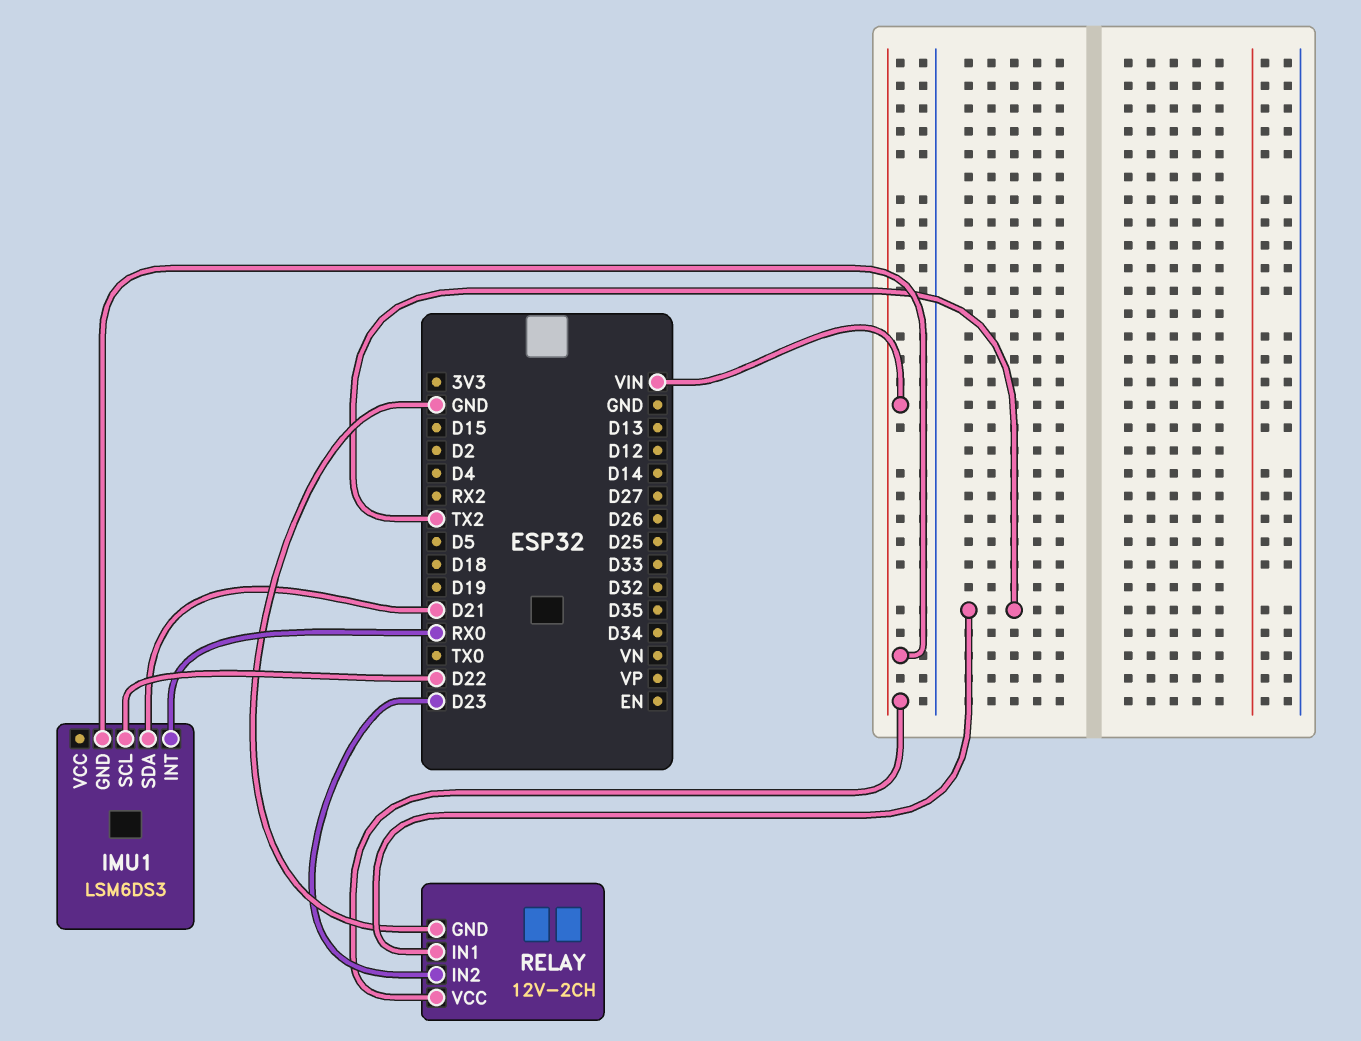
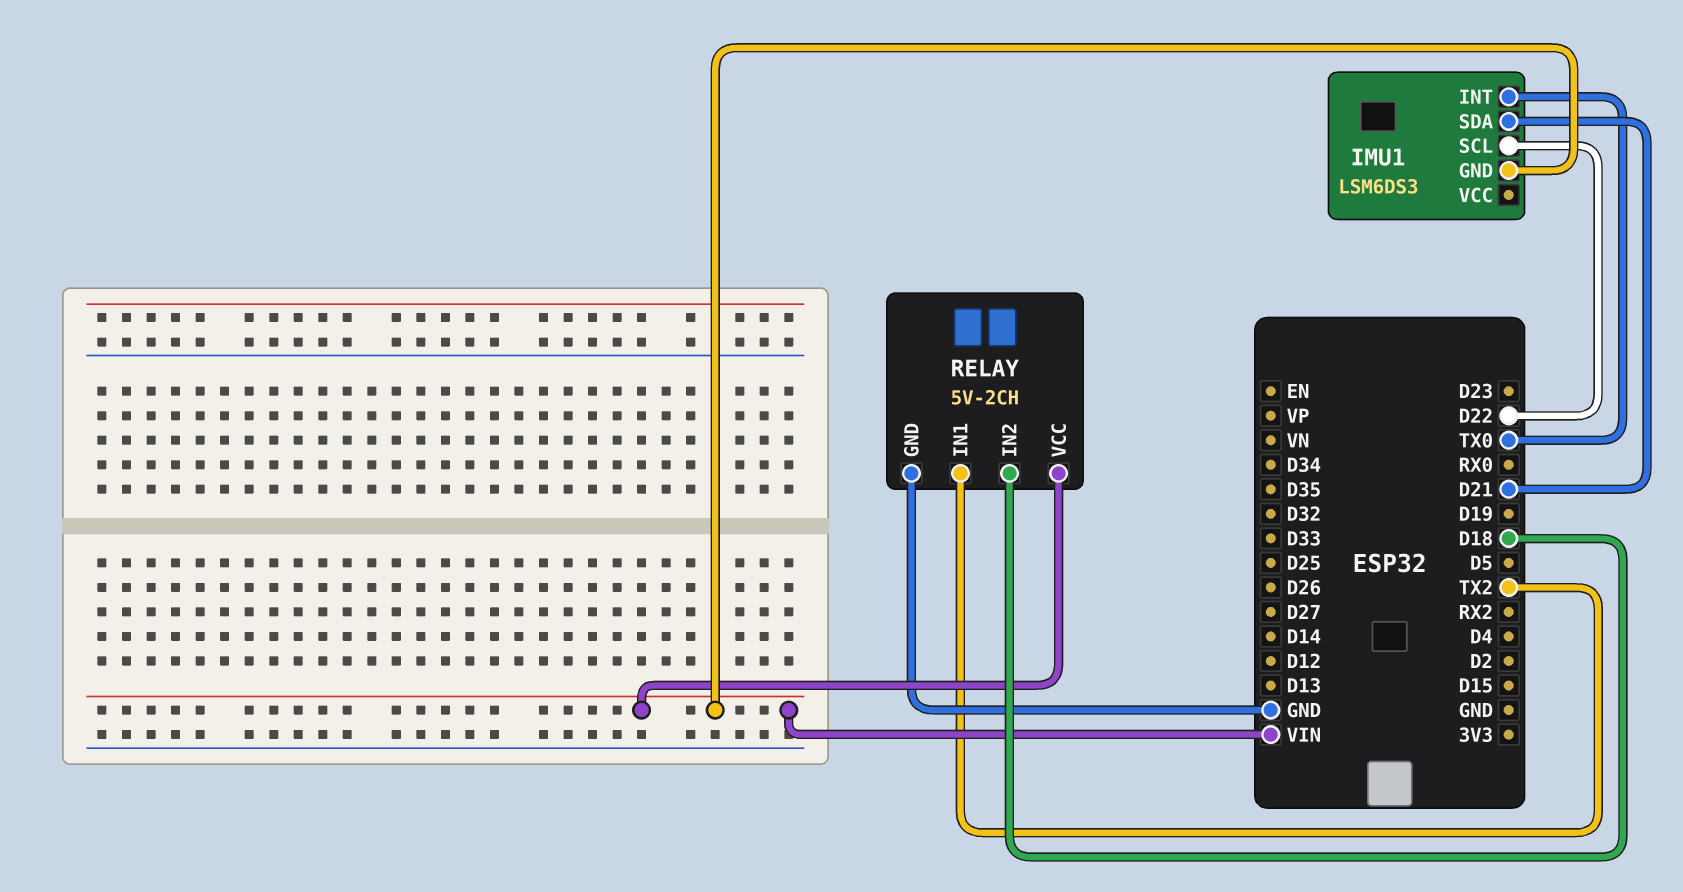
IMU1 pin INT: RX0 -> TX0
RELAY: 12V-2CH -> 5V-2CH
RELAY pin IN2: D23 -> D18

